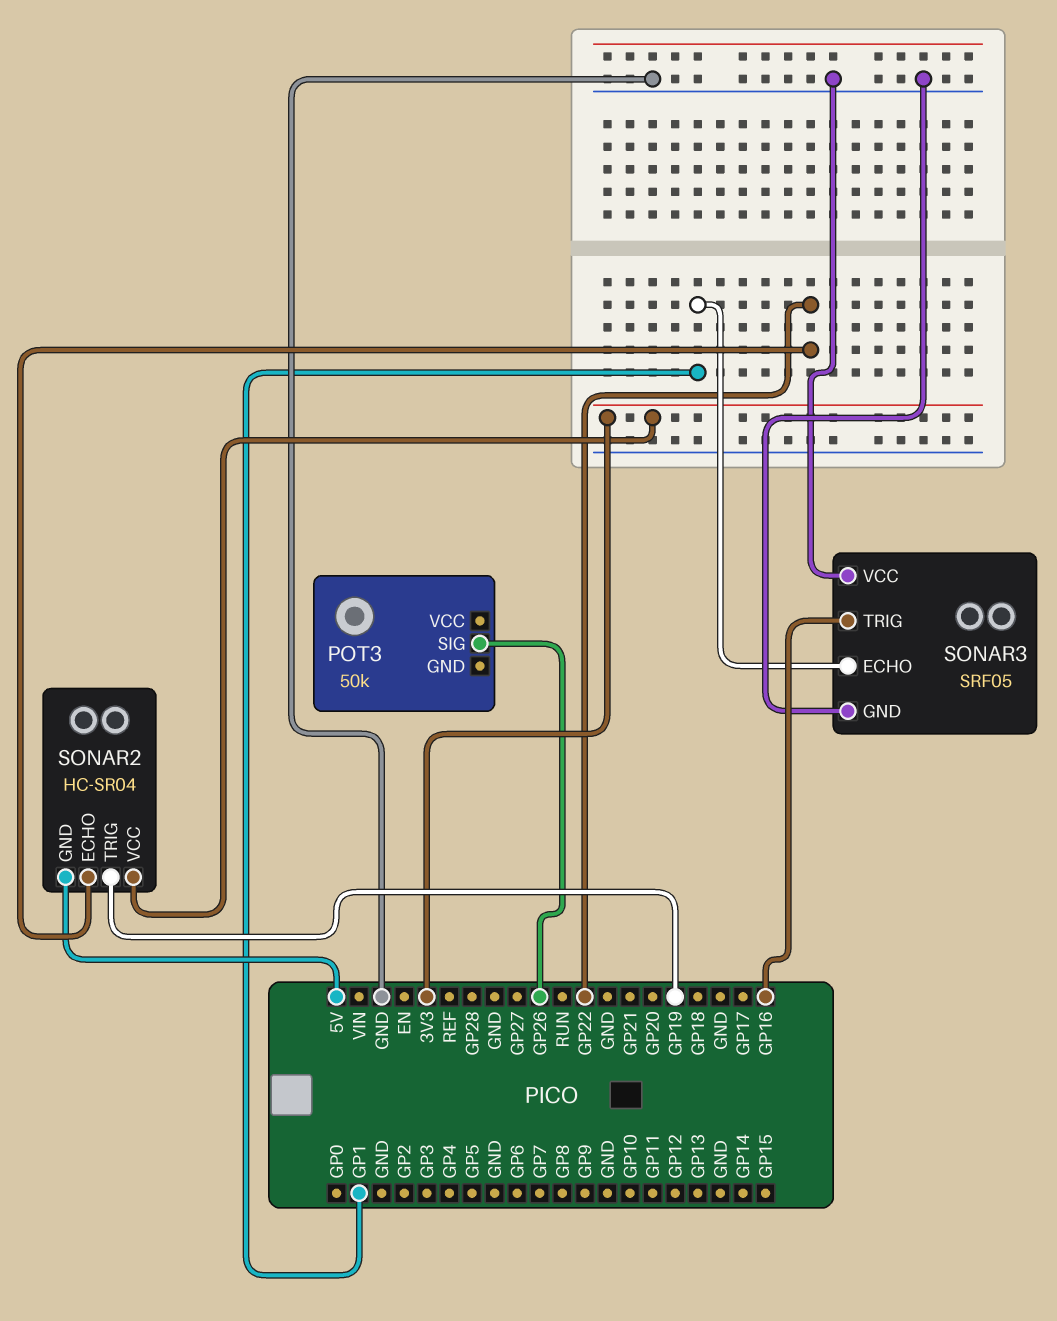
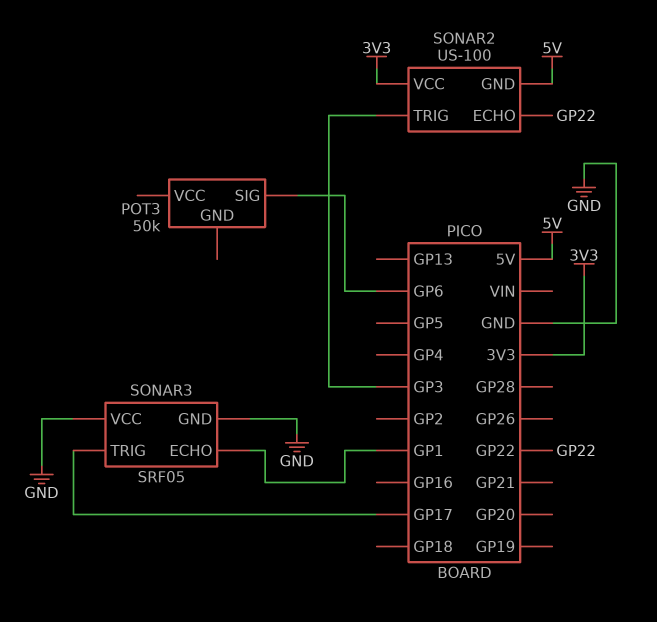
POT3 pin SIG: GP26 -> GP6
SONAR2: HC-SR04 -> US-100
SONAR2 pin TRIG: GP19 -> GP3
SONAR3 pin TRIG: GP16 -> GP17

